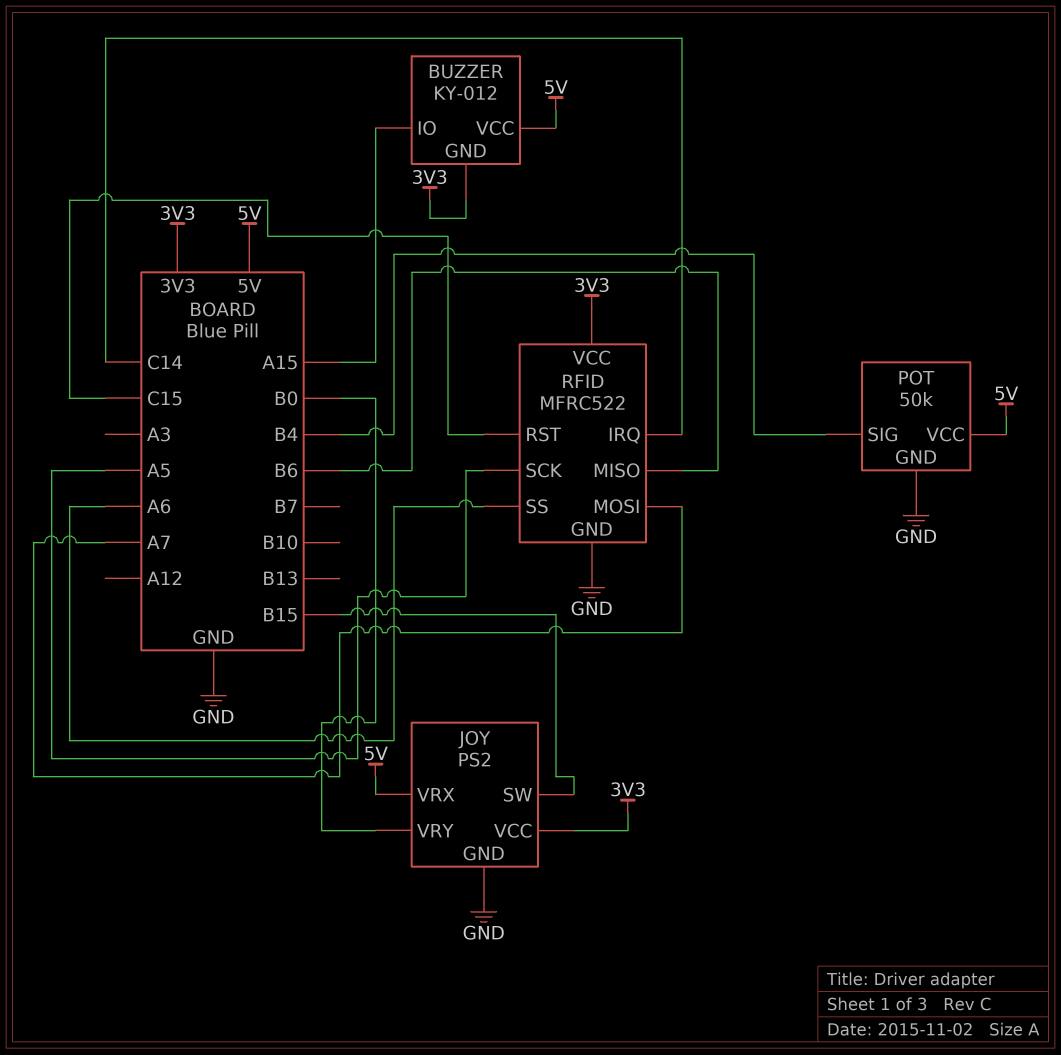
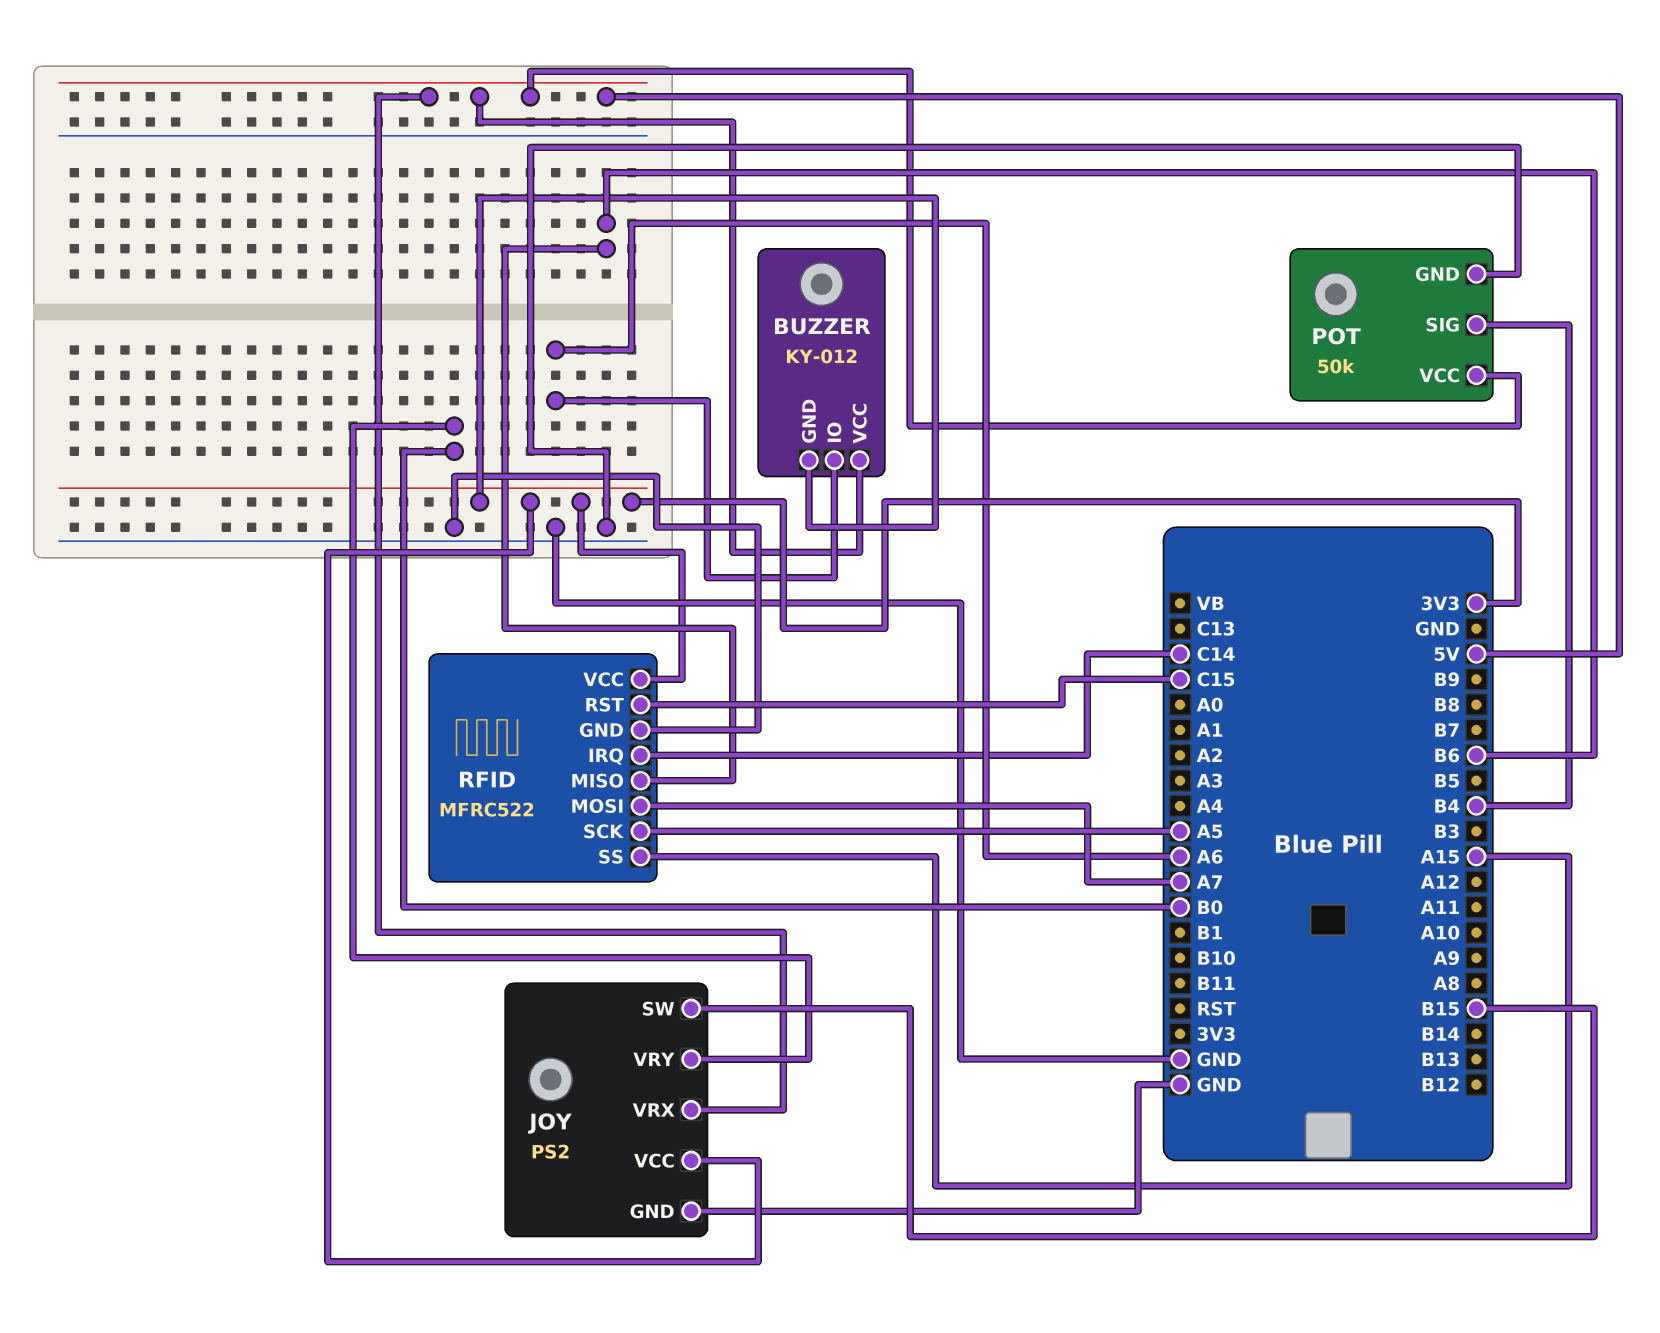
BUZZER pin IO: A15 -> A6
RFID pin SS: A6 -> A15

